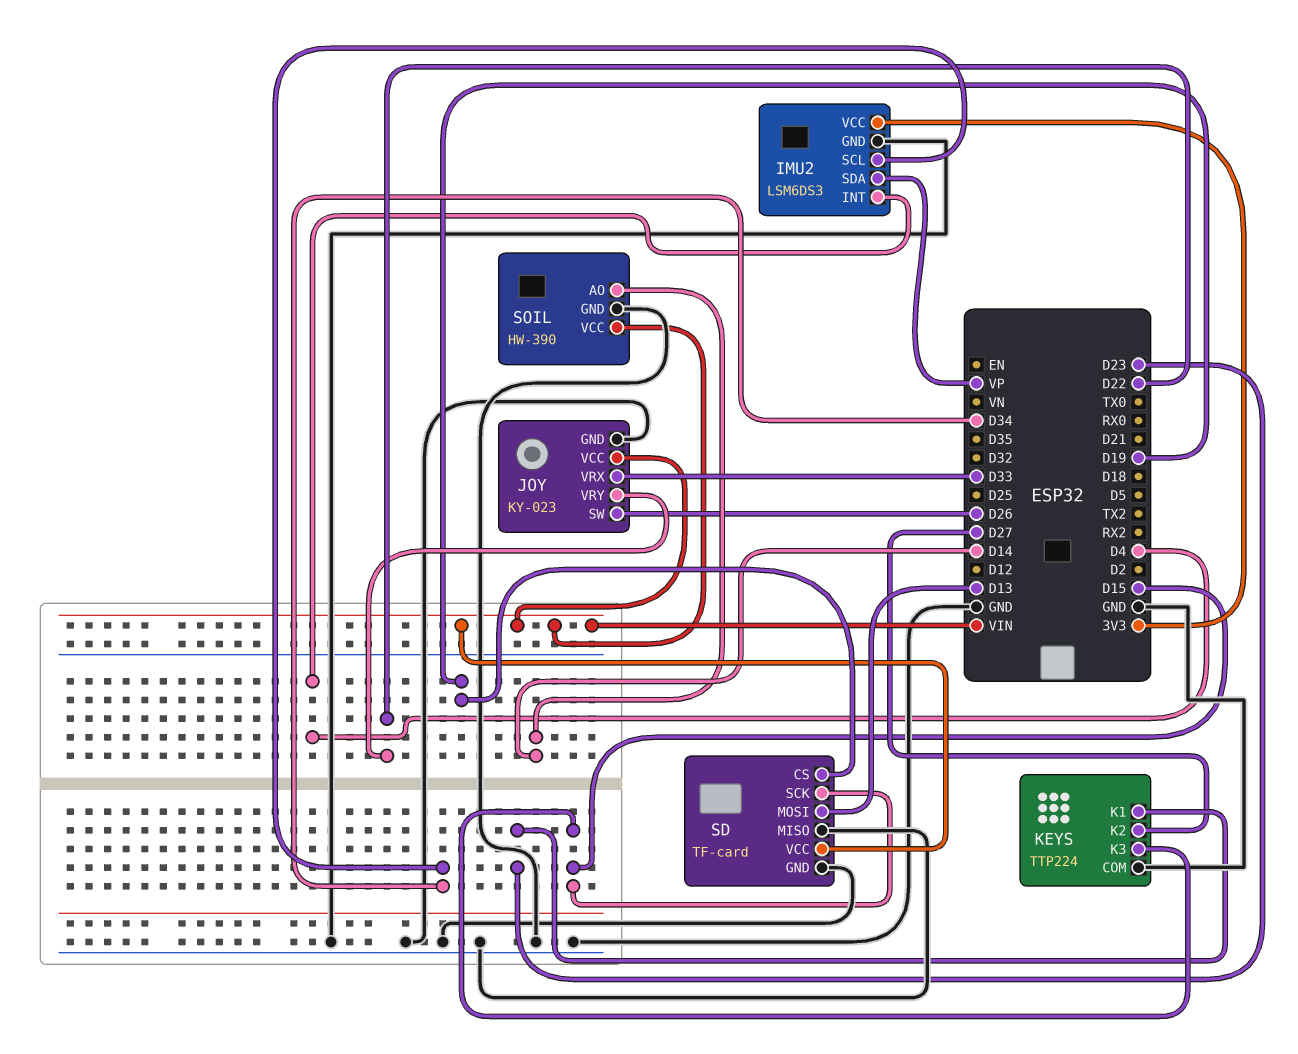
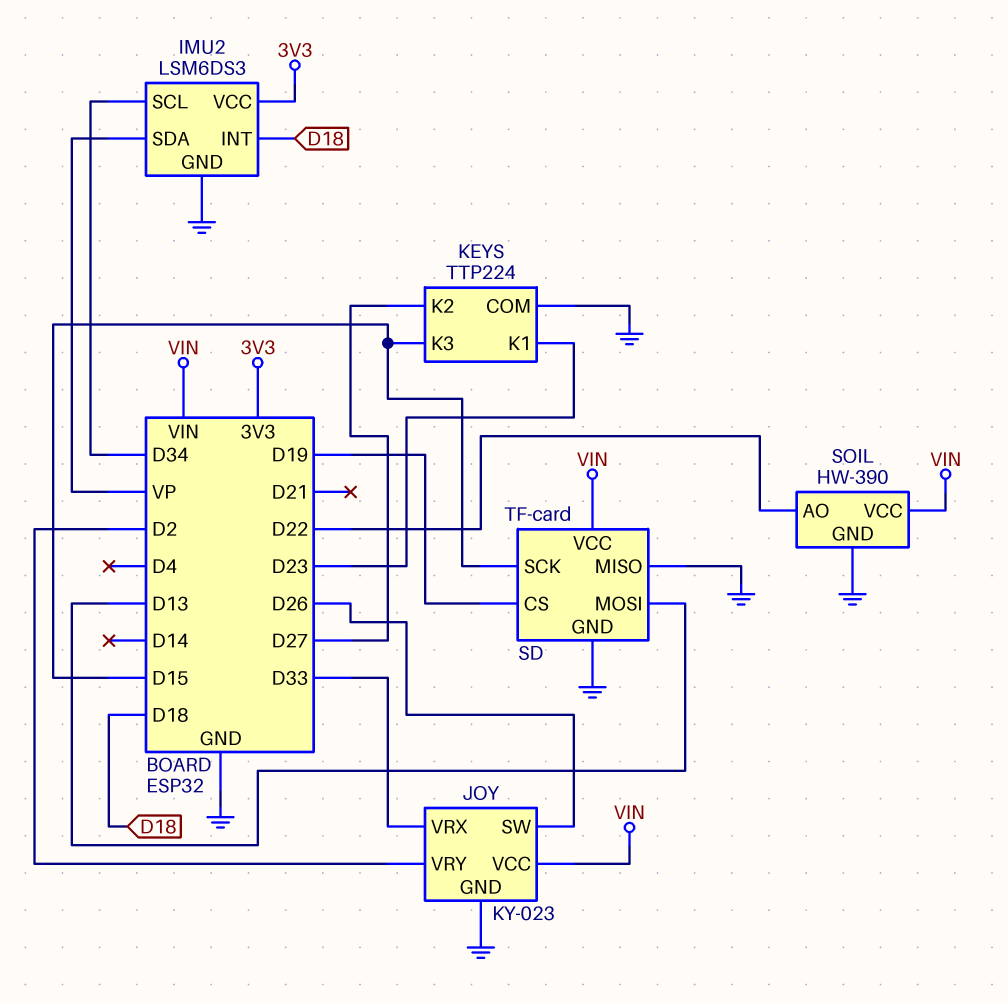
IMU2 pin INT: D4 -> D18
JOY pin VRY: D22 -> D2
SOIL pin AO: D14 -> D22

